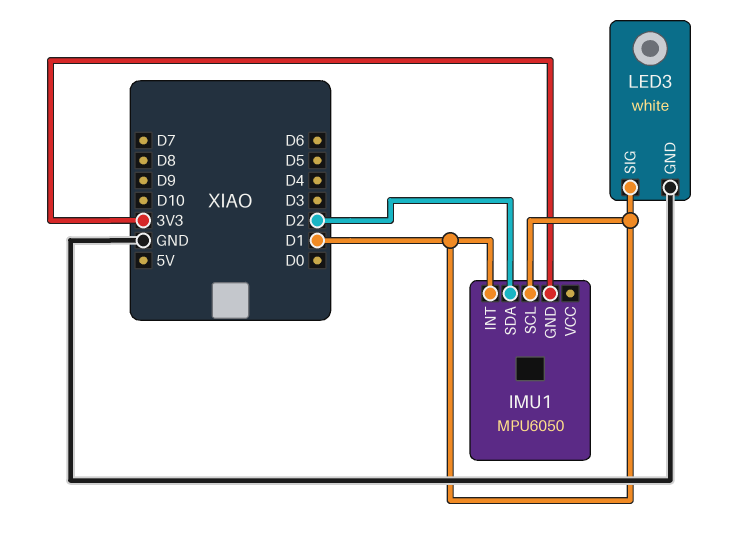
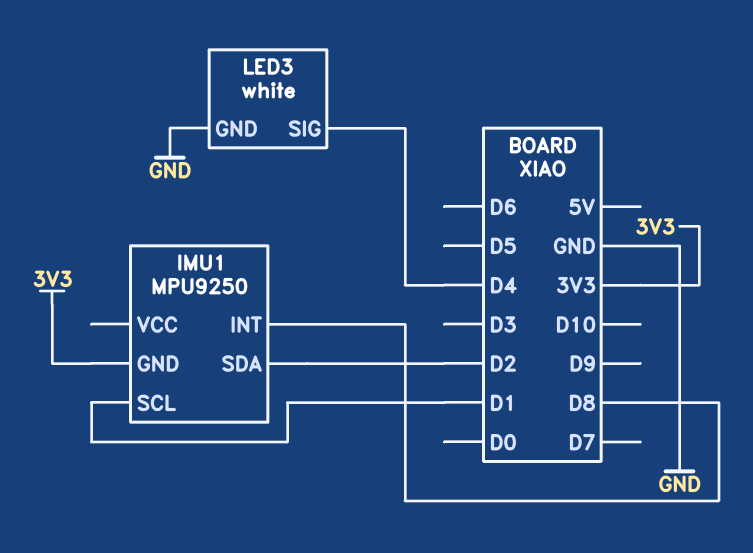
IMU1: MPU6050 -> MPU9250
IMU1 pin INT: D1 -> D8
LED3 pin SIG: D1 -> D4

